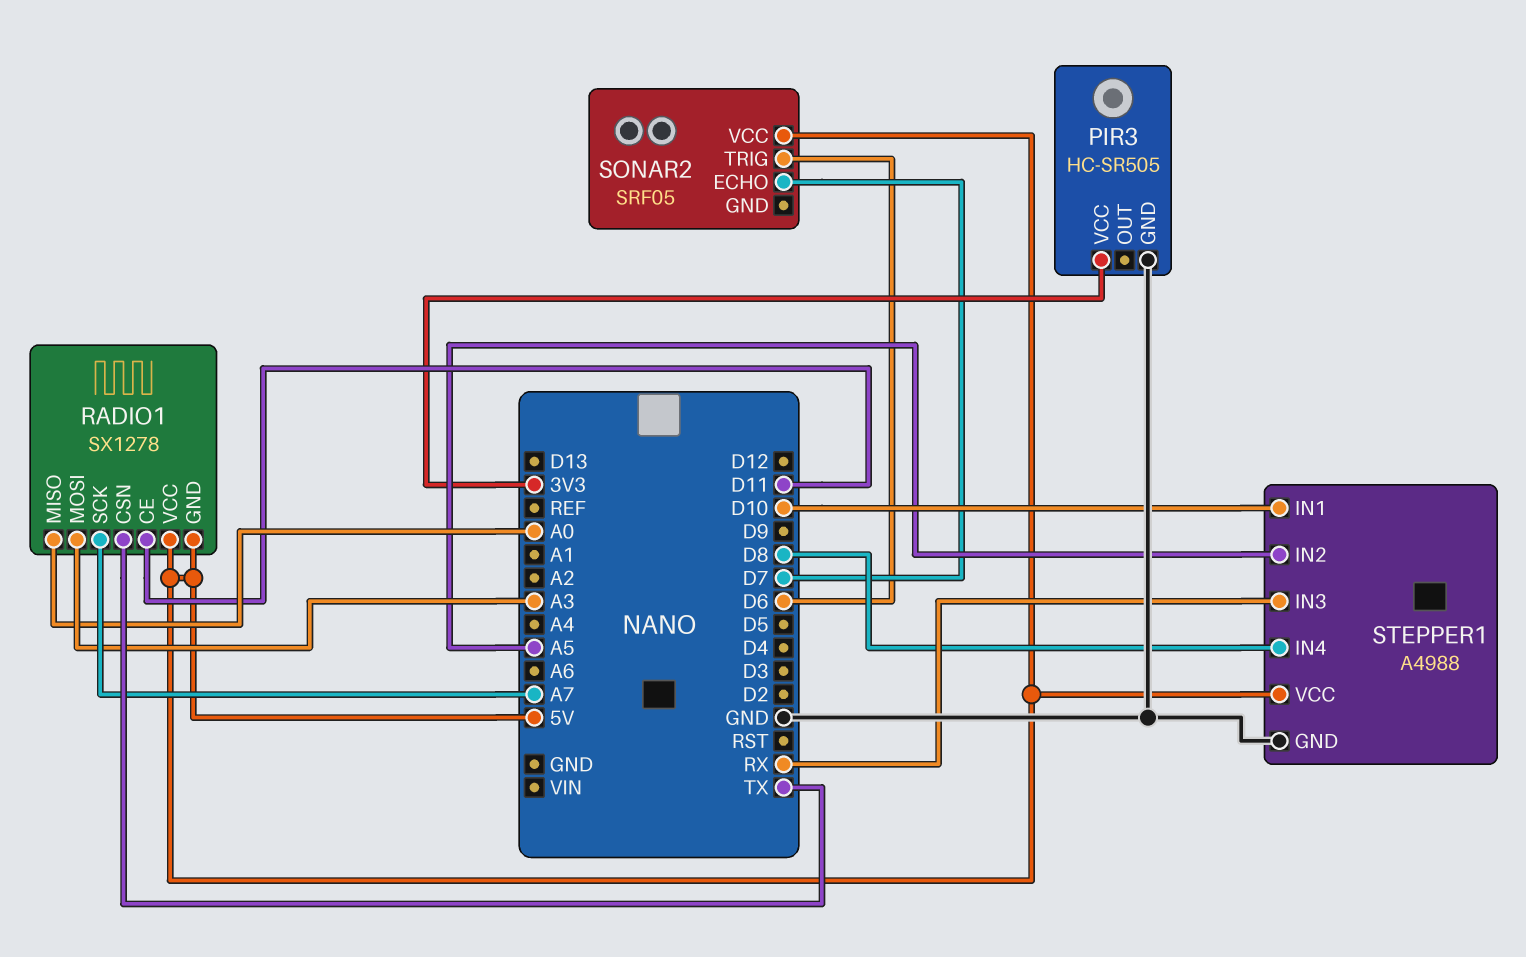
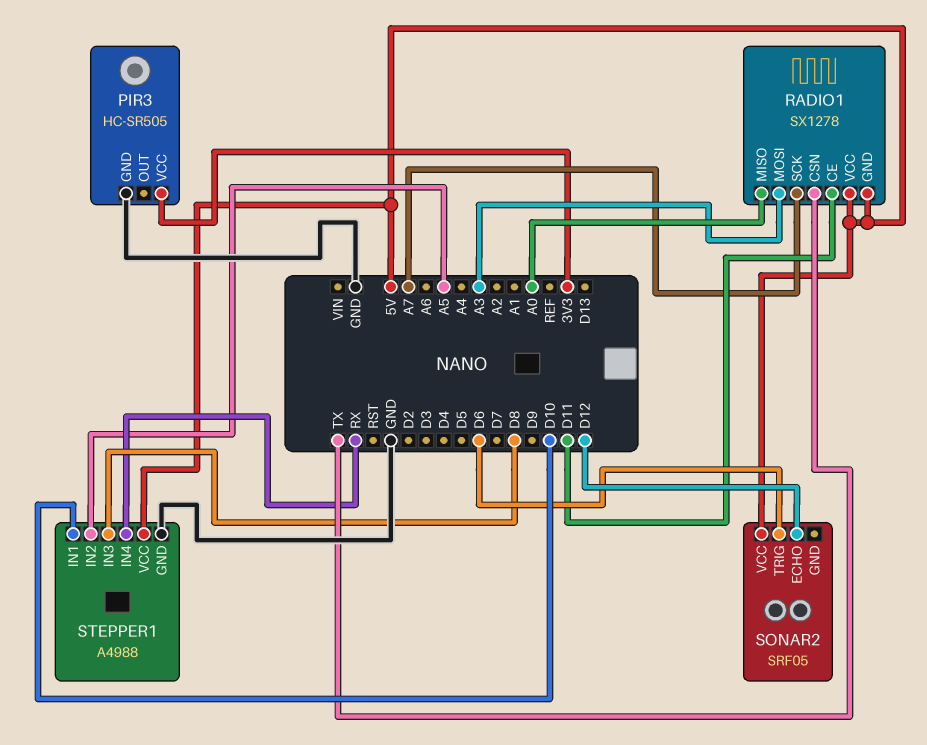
SONAR2 pin ECHO: D7 -> D12
STEPPER1 pin IN3: RX -> D8
STEPPER1 pin IN4: D8 -> RX

